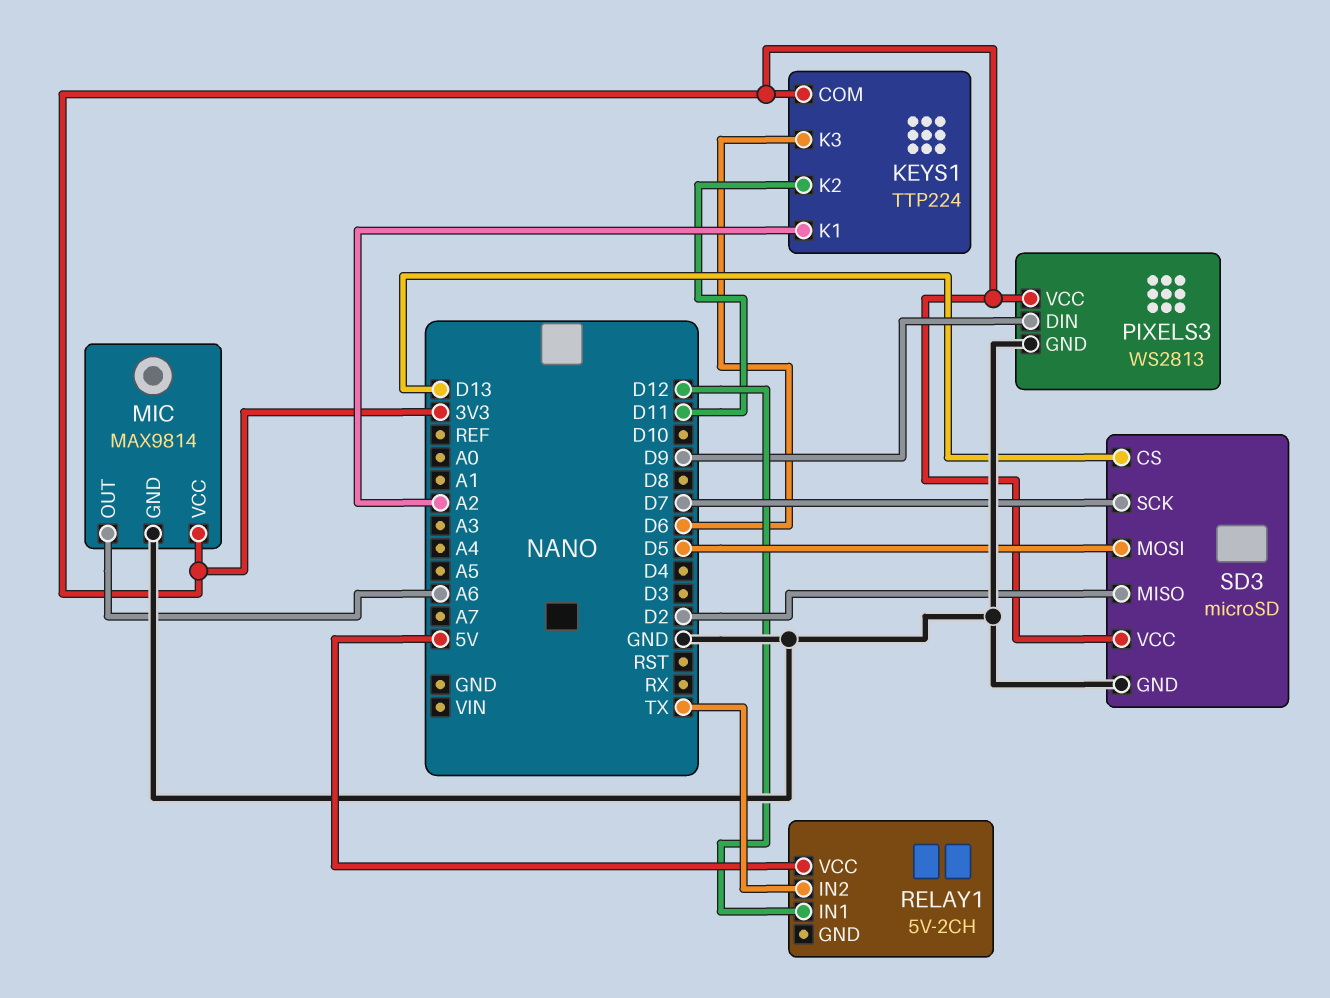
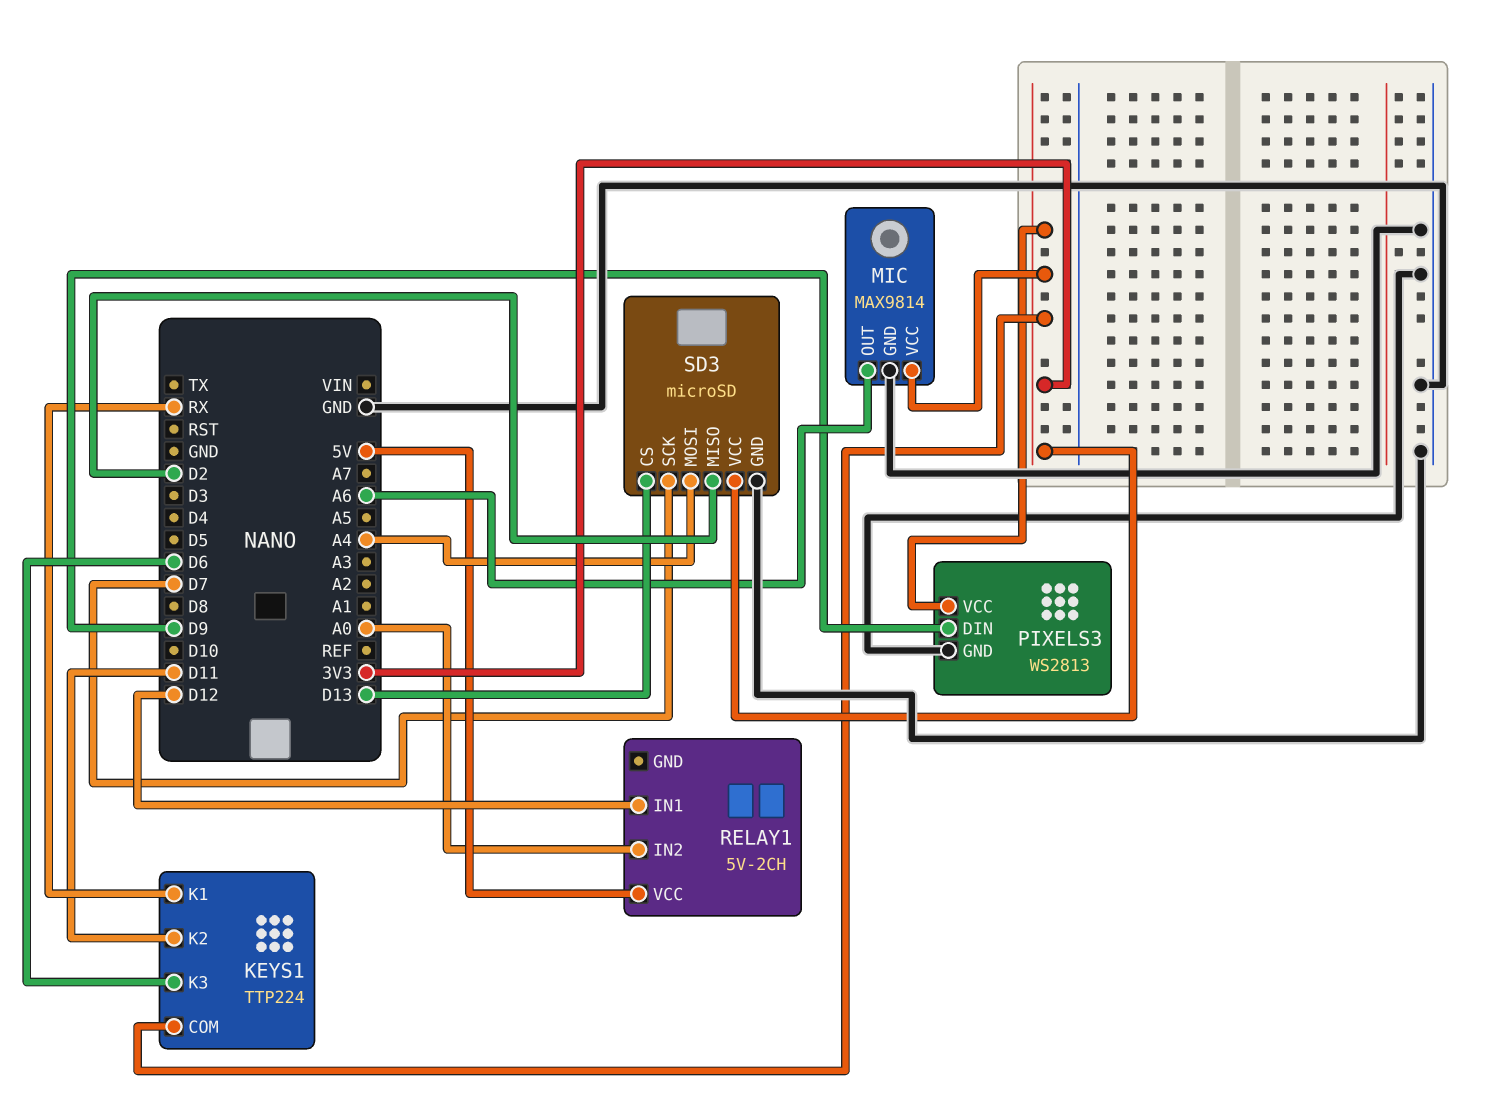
KEYS1 pin K1: A2 -> RX
RELAY1 pin IN2: TX -> A0
SD3 pin MOSI: D5 -> A4

